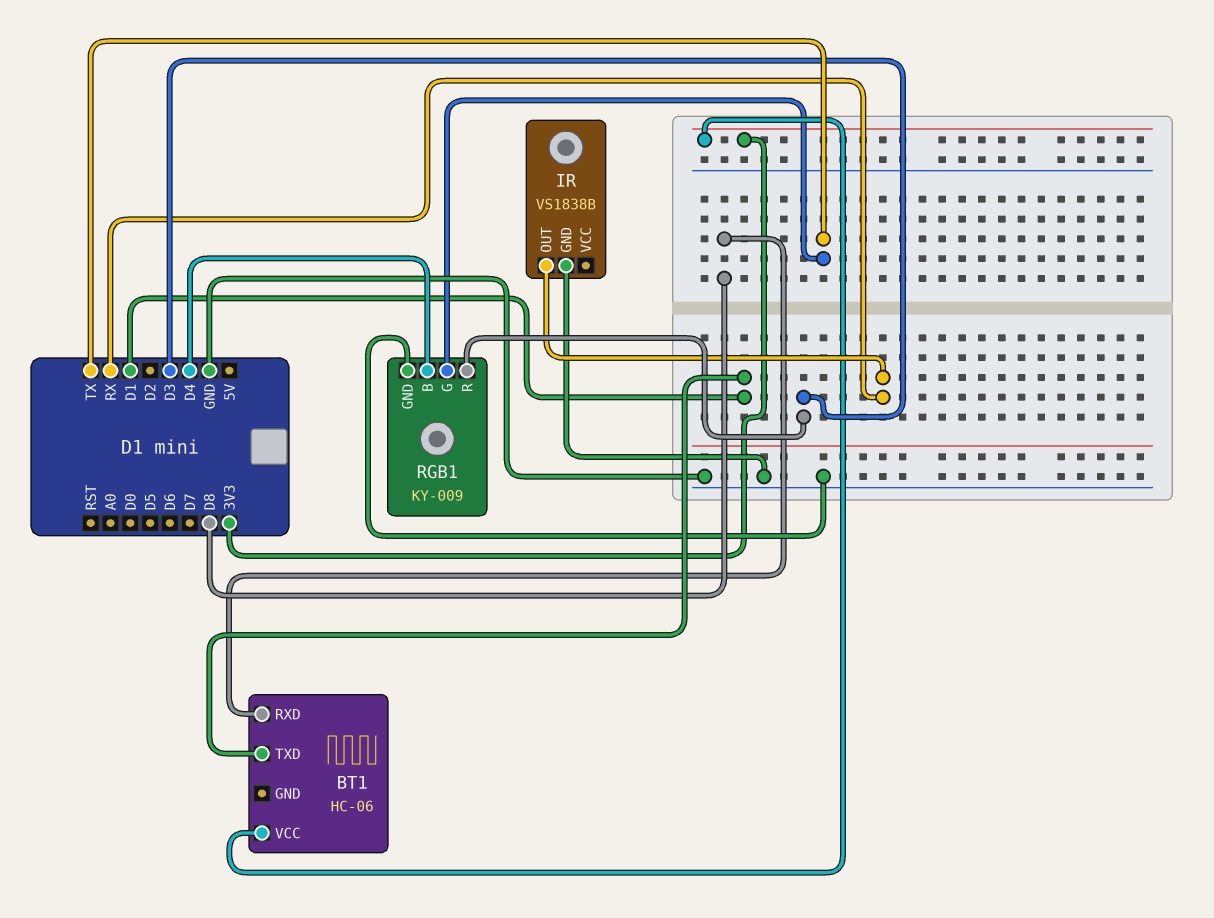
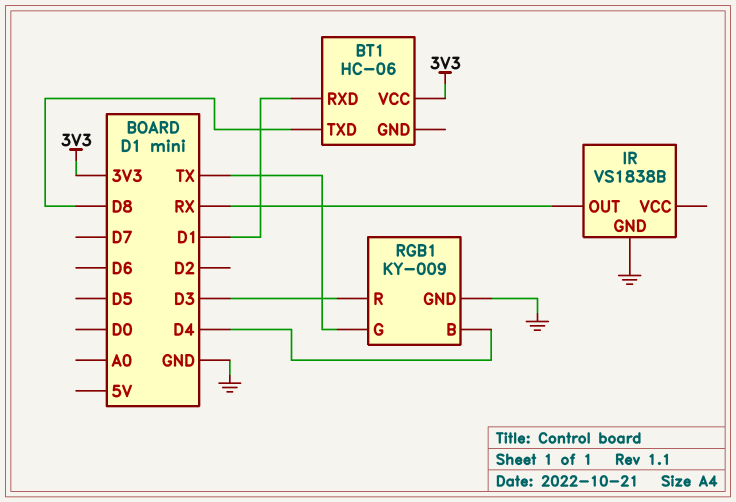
BT1 pin RXD: D8 -> D1
BT1 pin TXD: D1 -> D8

